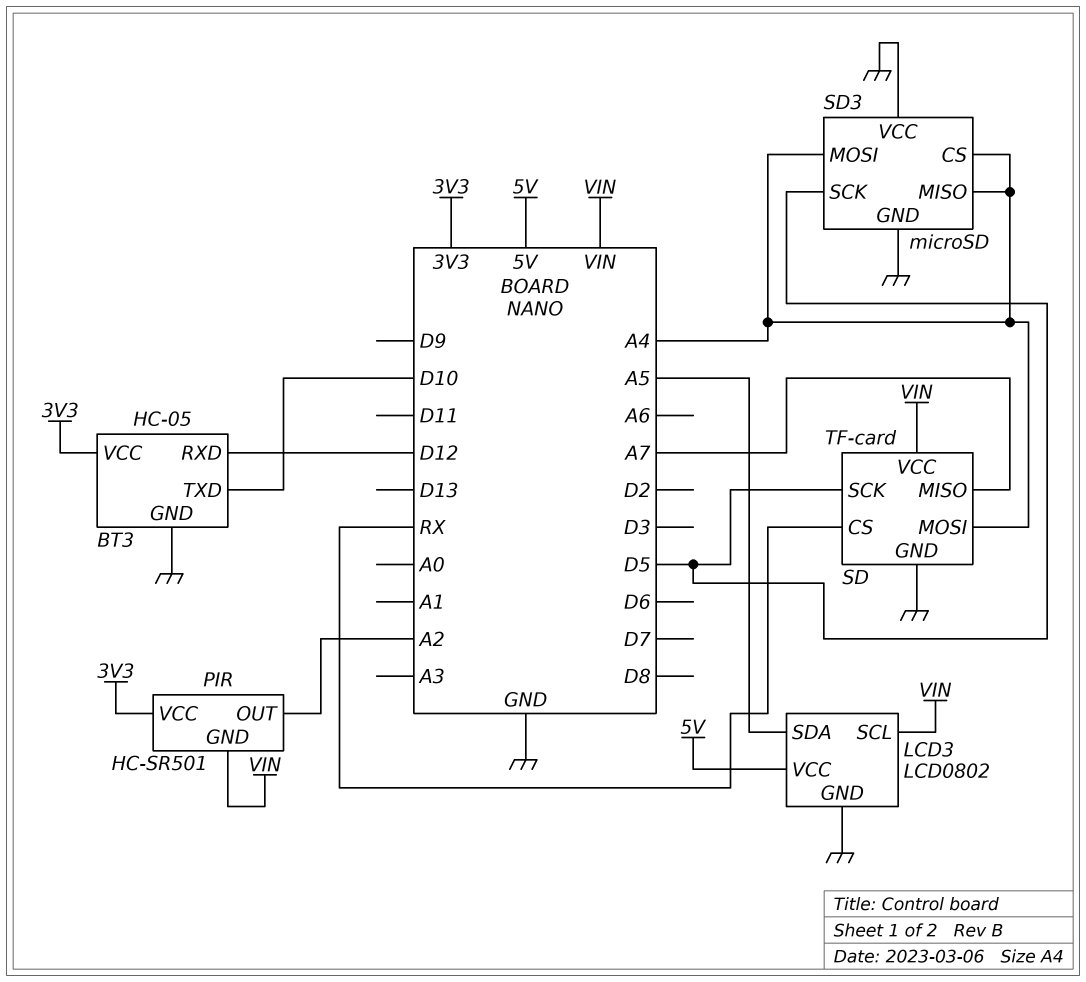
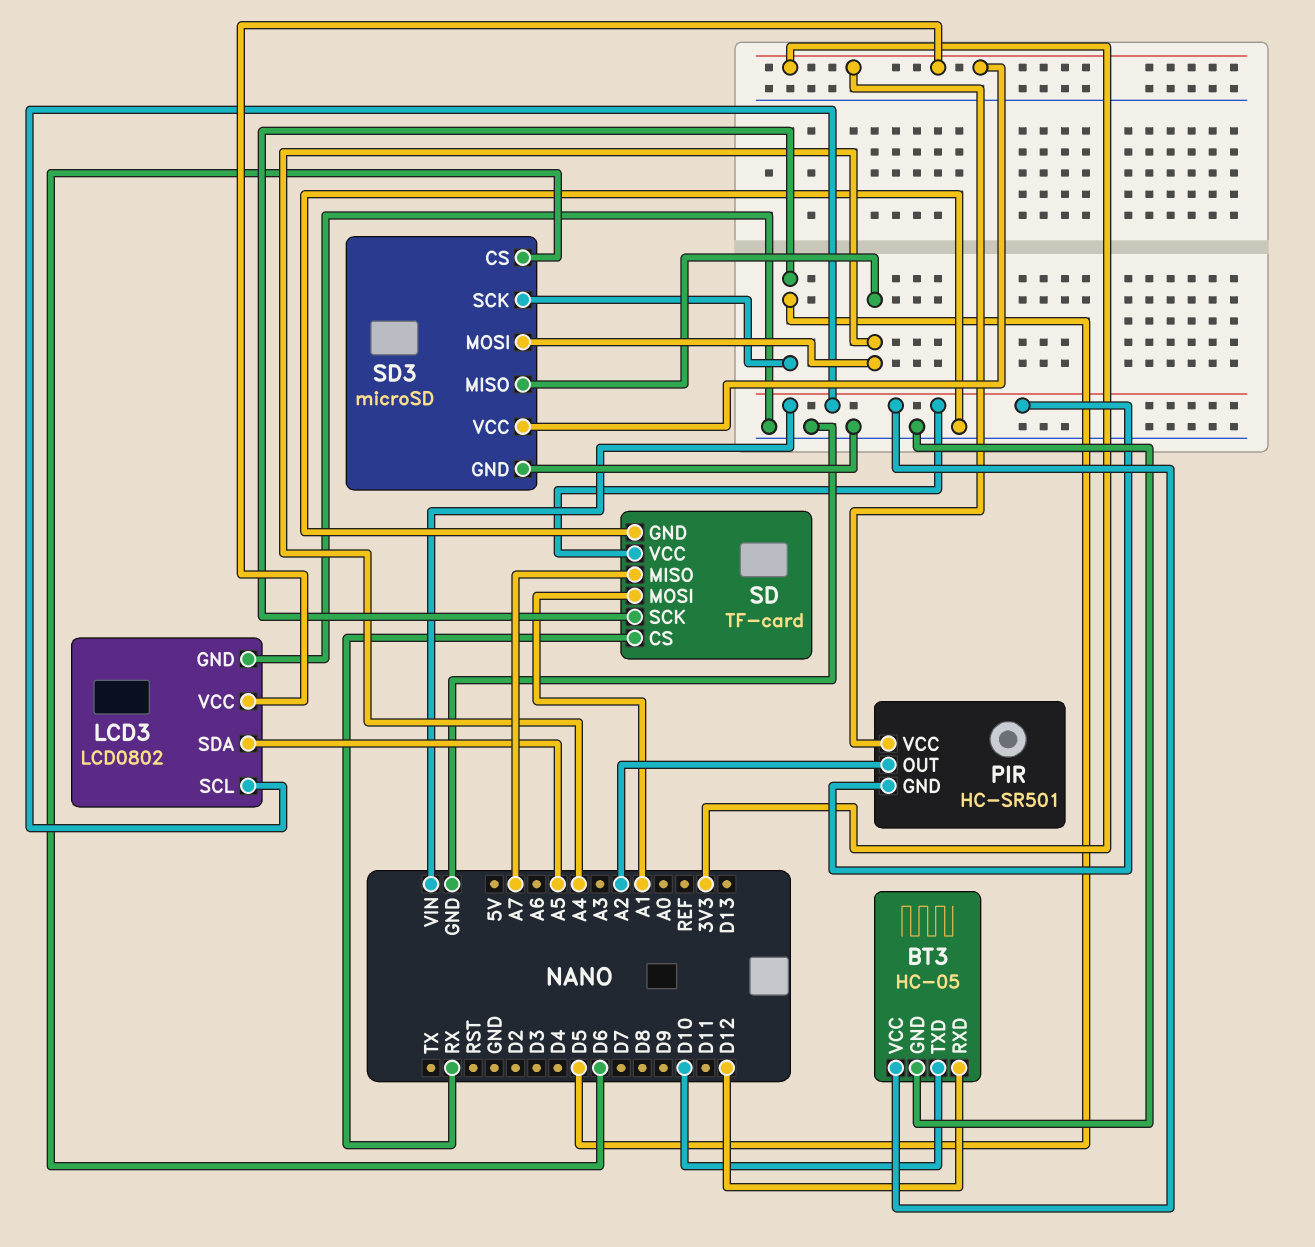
BT3 pin VCC: 3V3 -> VIN
LCD3 pin VCC: 5V -> 3V3
SD pin MOSI: A4 -> A1
SD3 pin CS: A4 -> D6
SD3 pin VCC: GND -> 3V3

